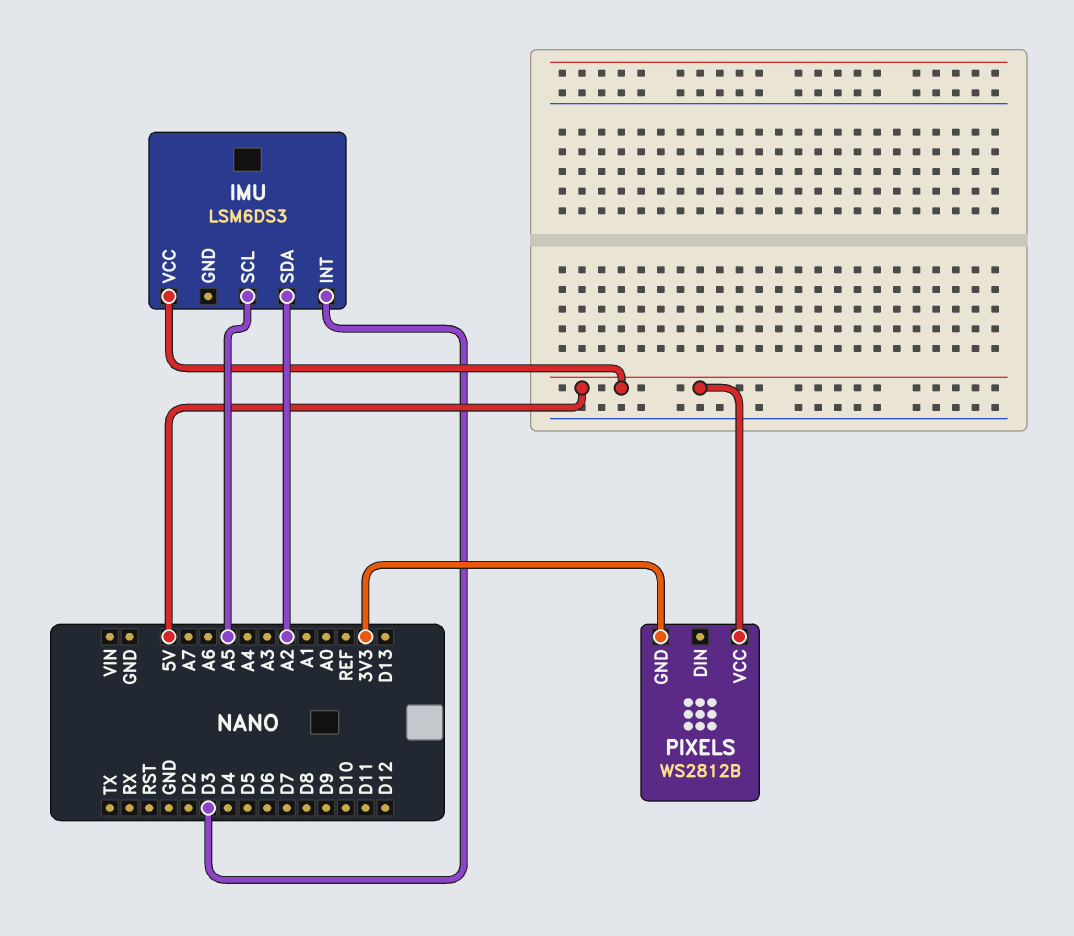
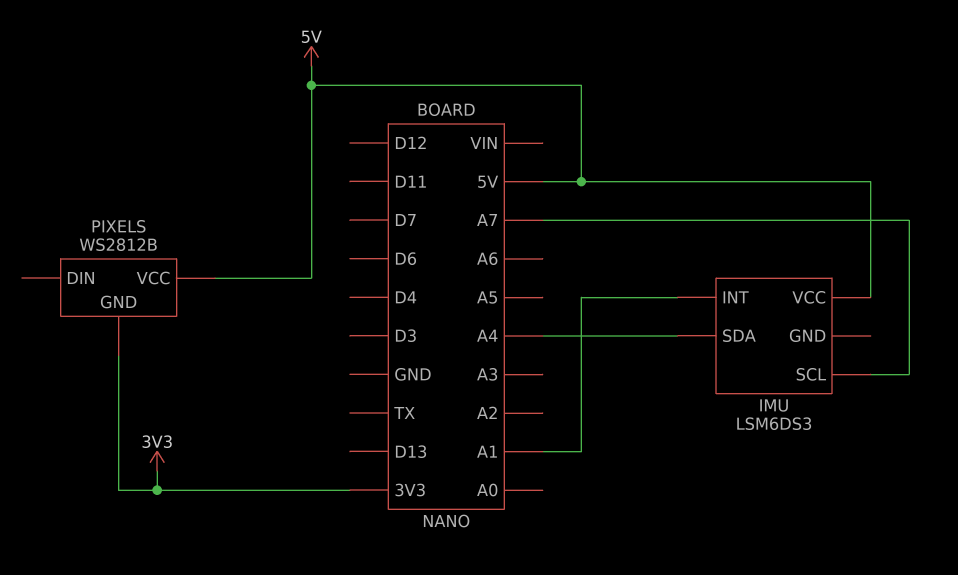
IMU pin INT: D3 -> A1
IMU pin SCL: A5 -> A7
IMU pin SDA: A2 -> A4

